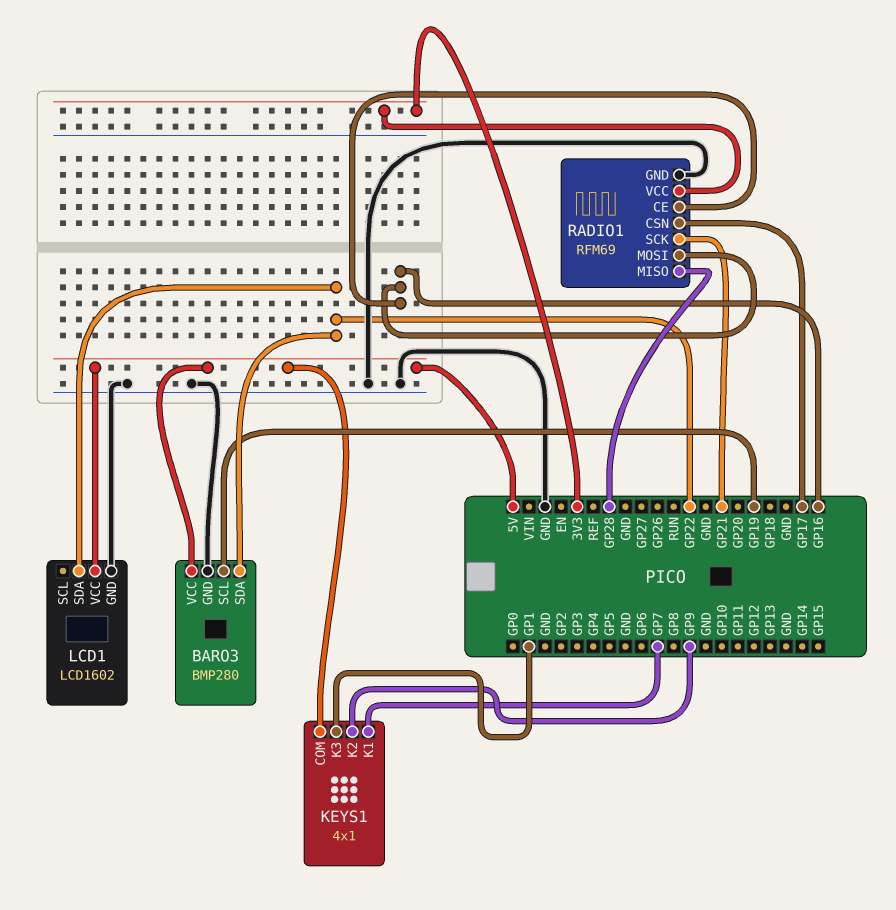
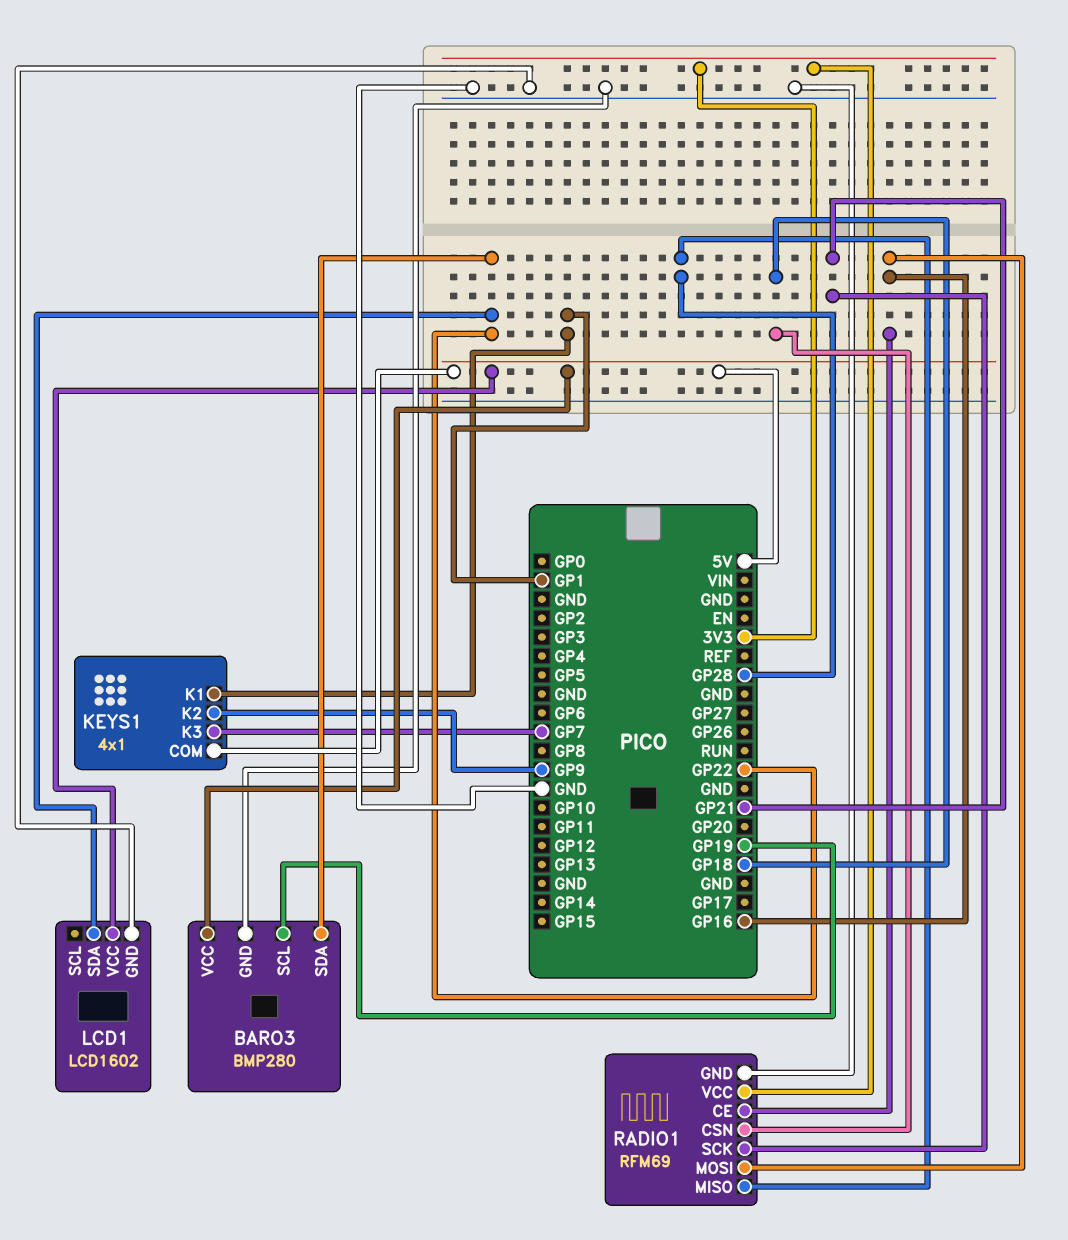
KEYS1 pin K1: GP7 -> GP1
KEYS1 pin K3: GP1 -> GP7
RADIO1 pin CSN: GP17 -> GP18

